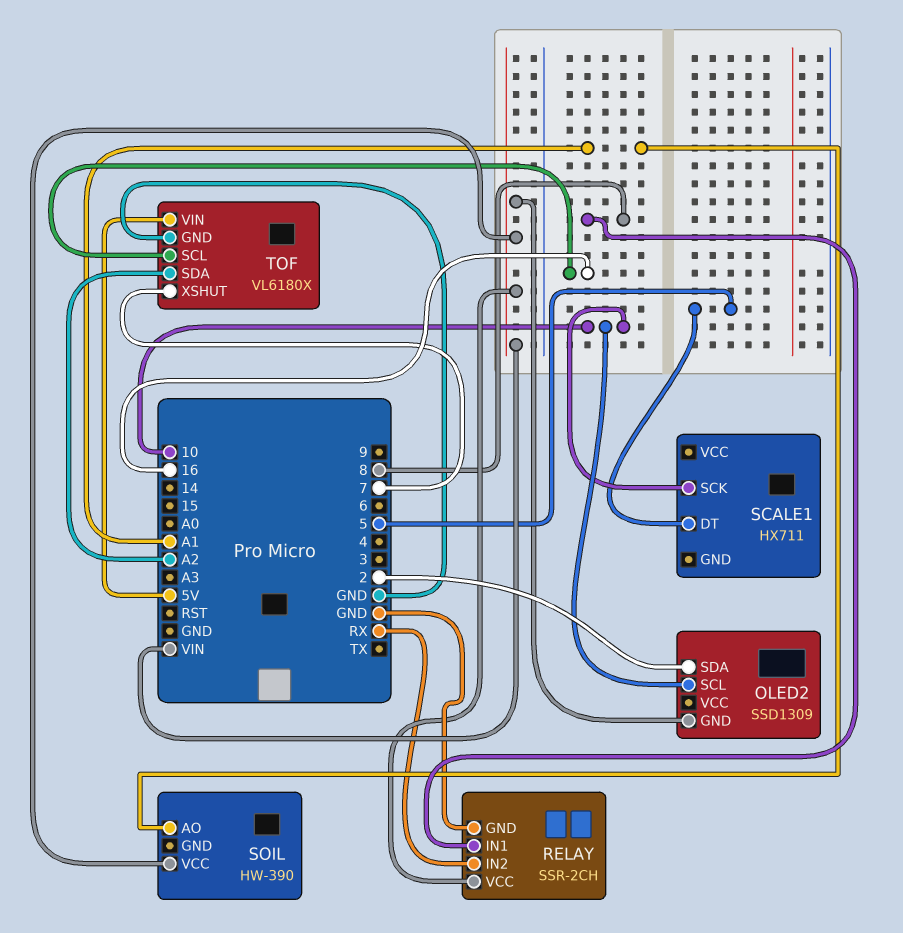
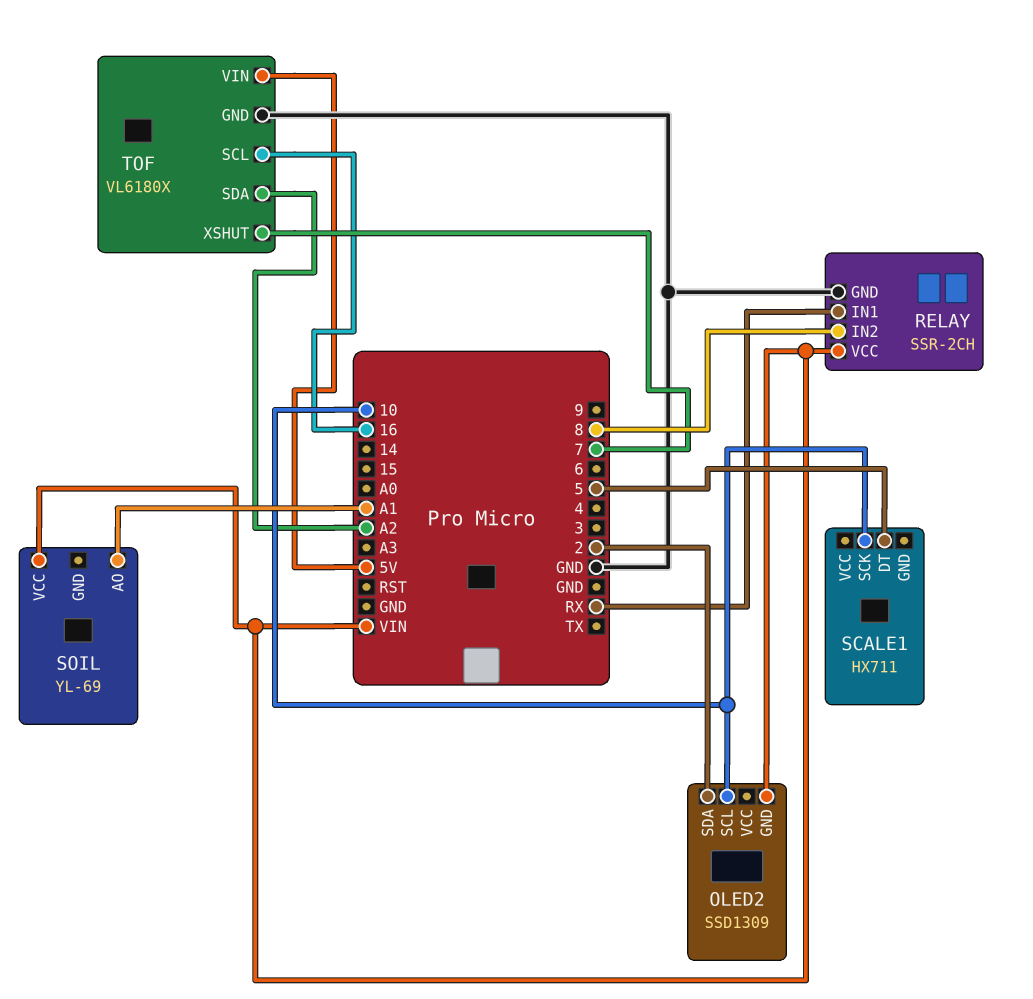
RELAY pin IN1: 8 -> RX
RELAY pin IN2: RX -> 8
SOIL: HW-390 -> YL-69

